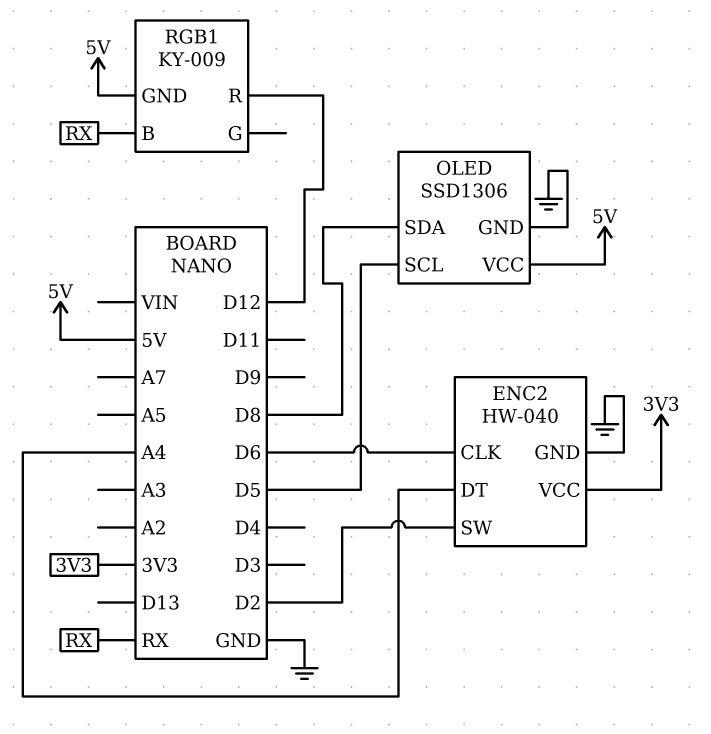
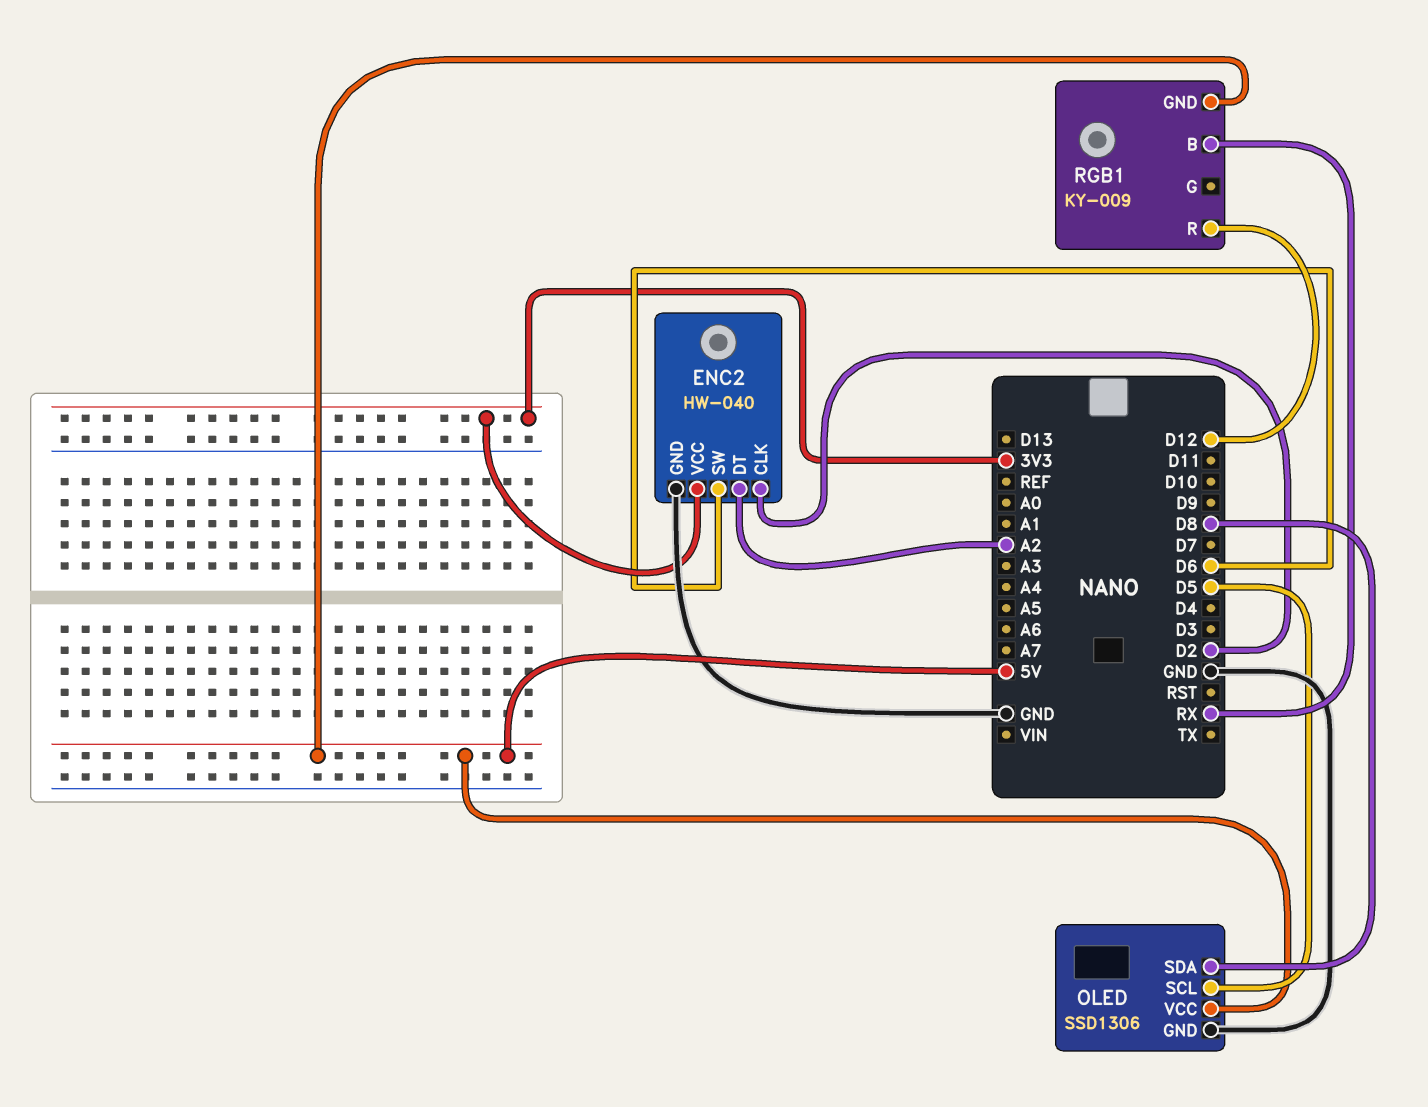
ENC2 pin CLK: D6 -> D2
ENC2 pin DT: A4 -> A2
ENC2 pin SW: D2 -> D6

